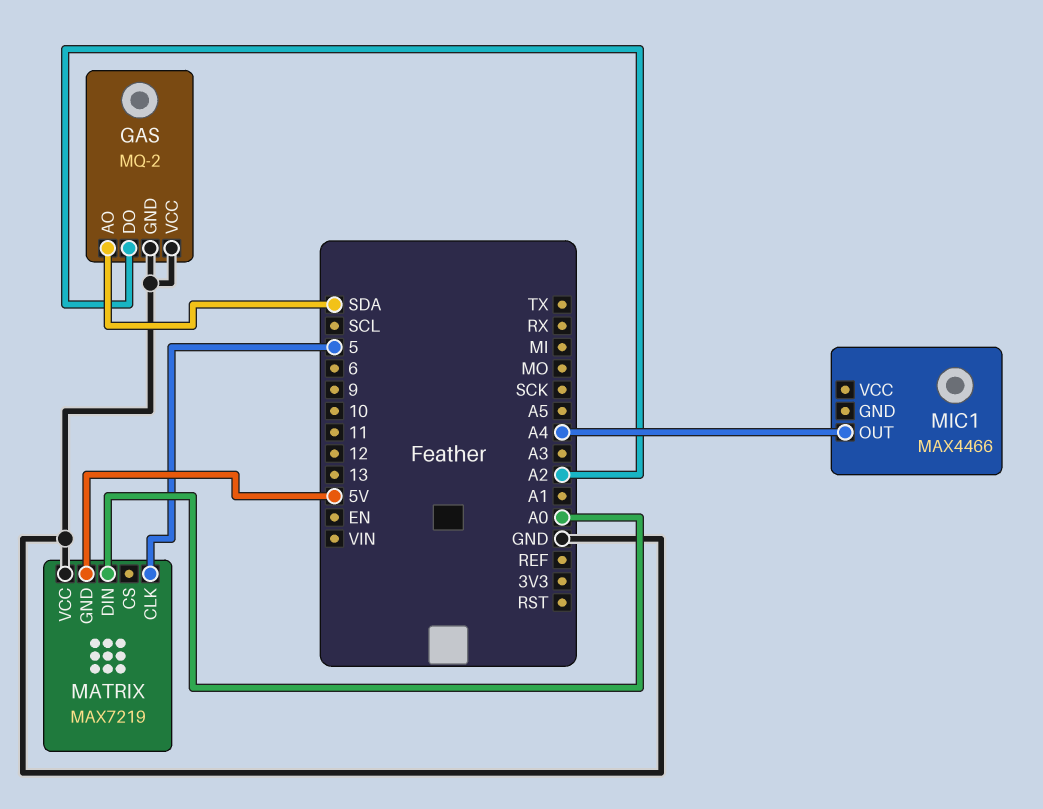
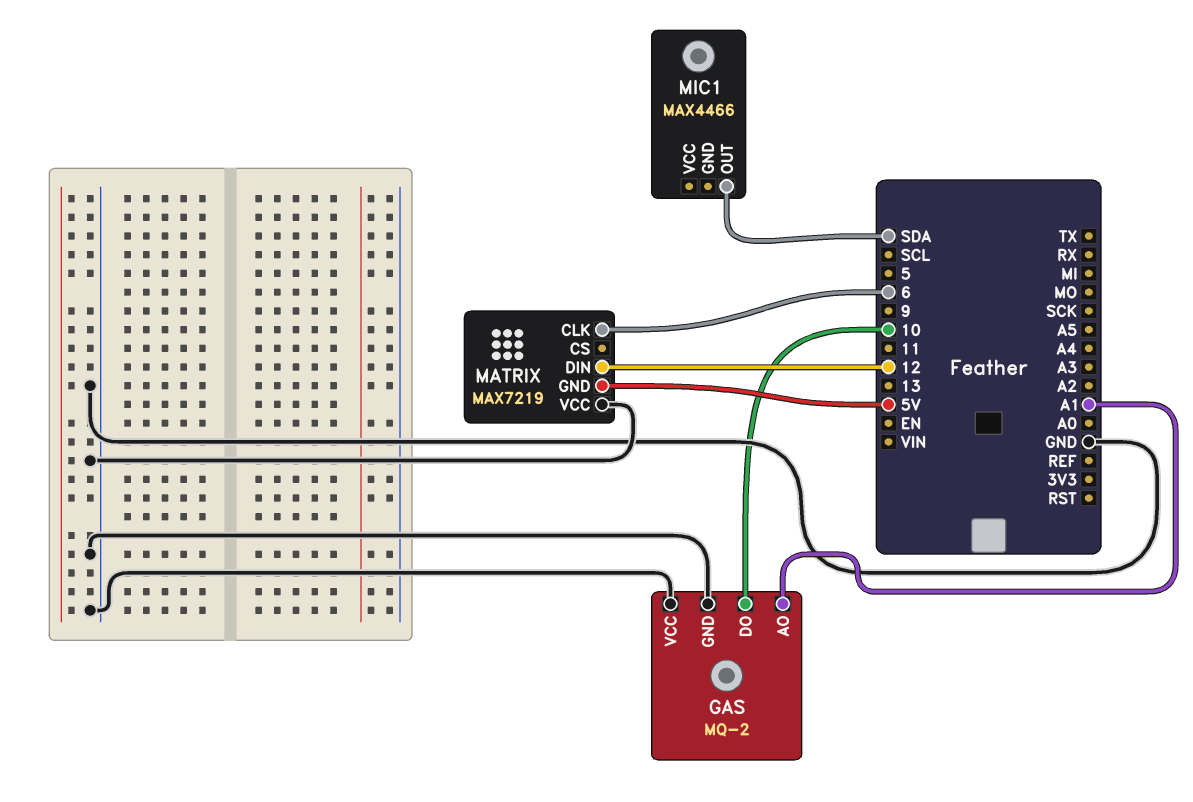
GAS pin AO: SDA -> A1
GAS pin DO: A2 -> 10
MATRIX pin CLK: 5 -> 6
MATRIX pin DIN: A0 -> 12
MIC1 pin OUT: A4 -> SDA

